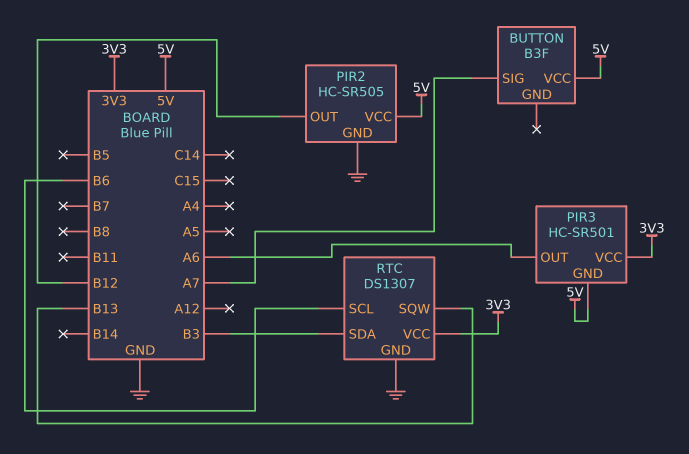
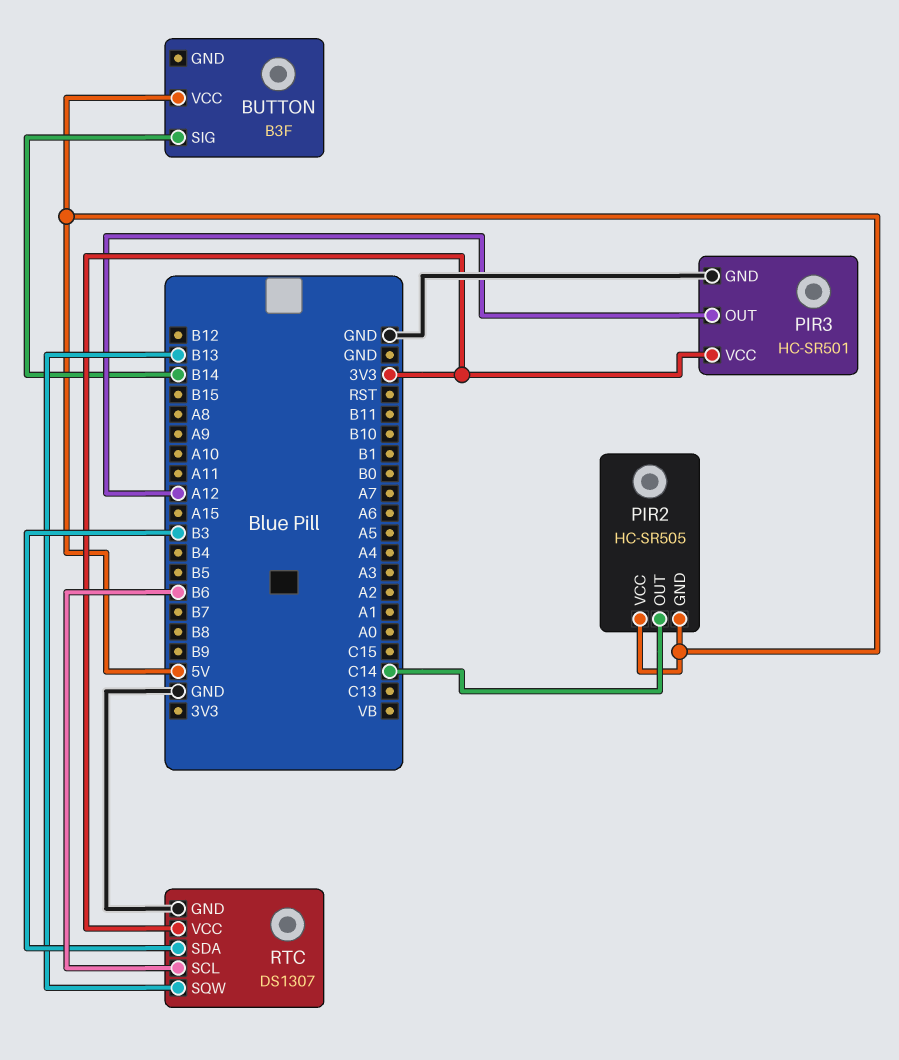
BUTTON pin SIG: A7 -> B14
PIR2 pin GND: GND -> 5V
PIR2 pin OUT: B12 -> C14
PIR3 pin GND: 5V -> GND
PIR3 pin OUT: A6 -> A12

